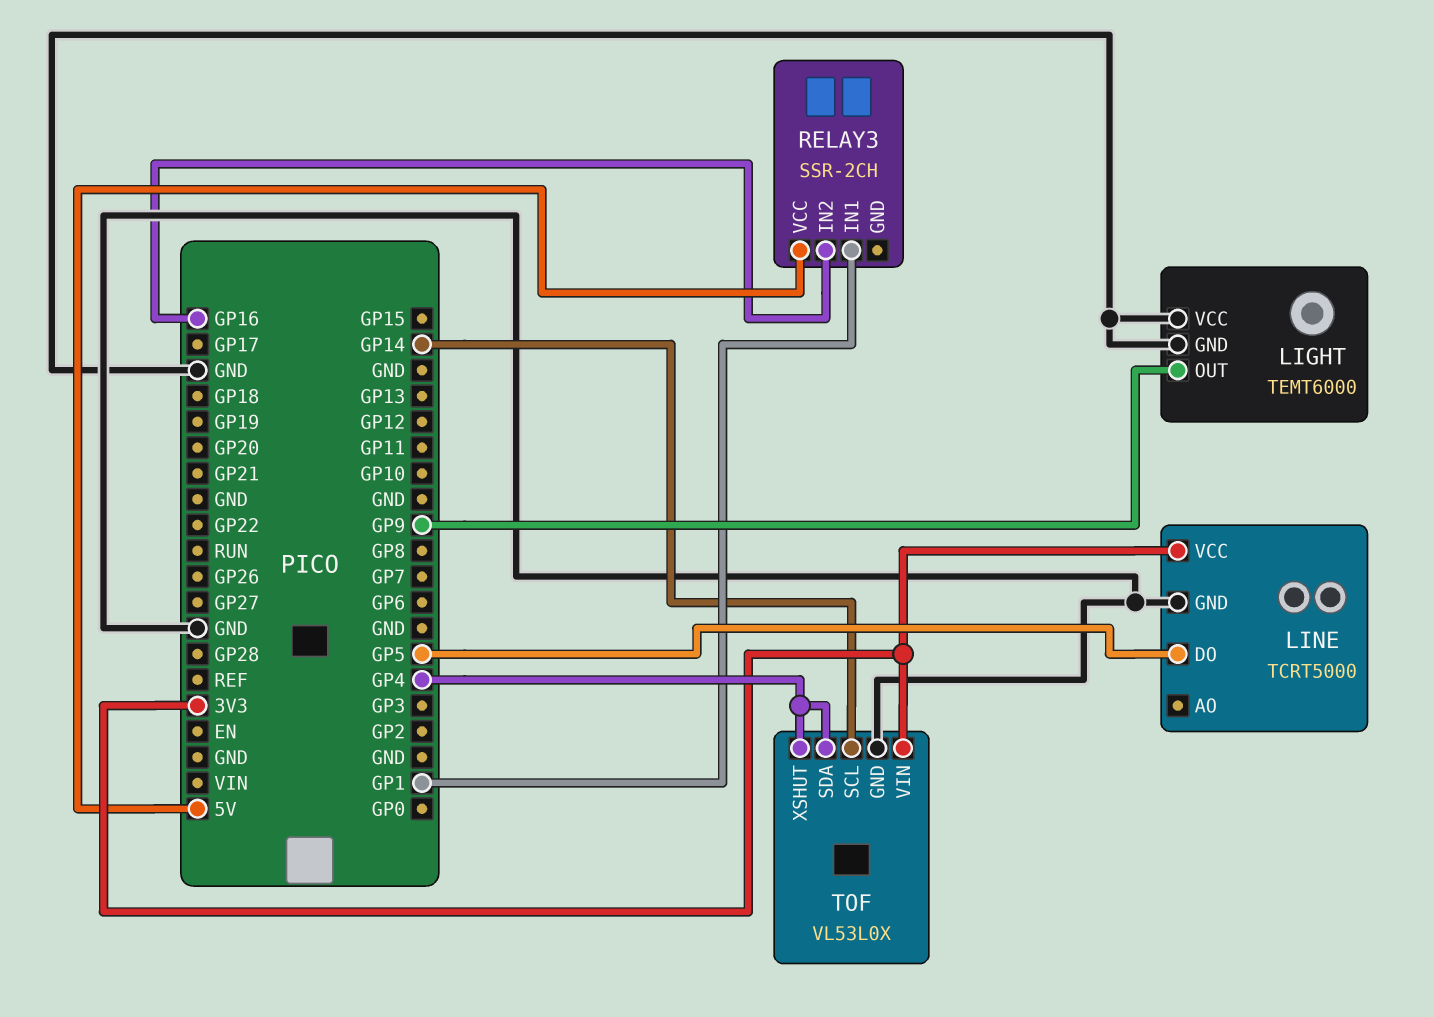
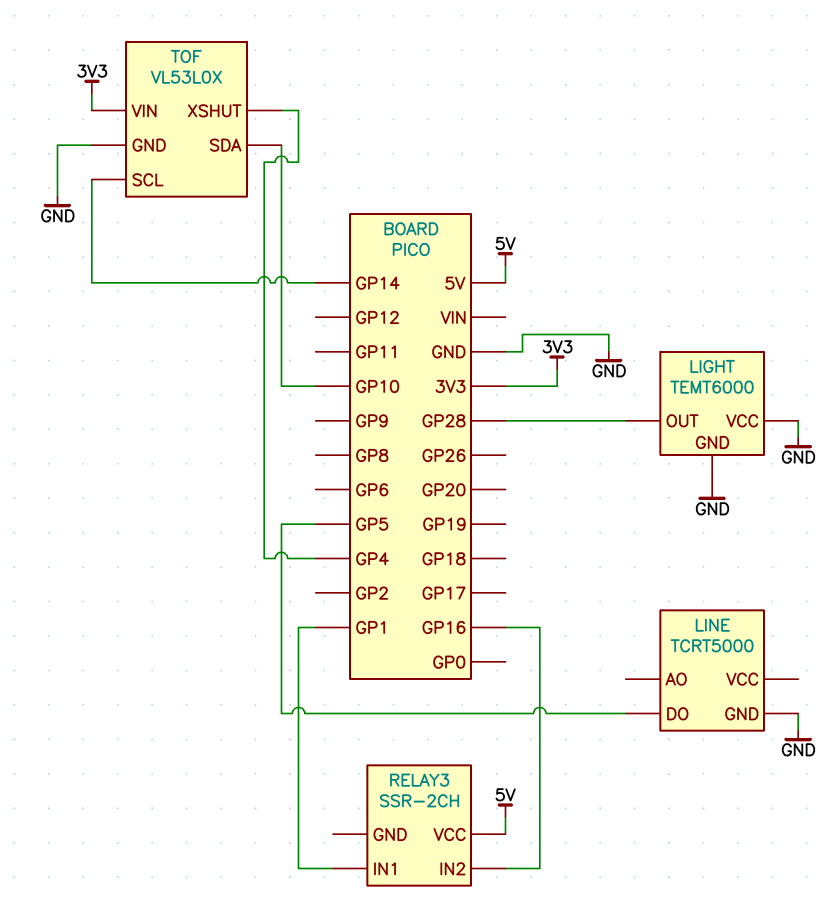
LIGHT pin OUT: GP9 -> GP28
LINE pin VCC: 3V3 -> none
TOF pin SDA: GP4 -> GP10

